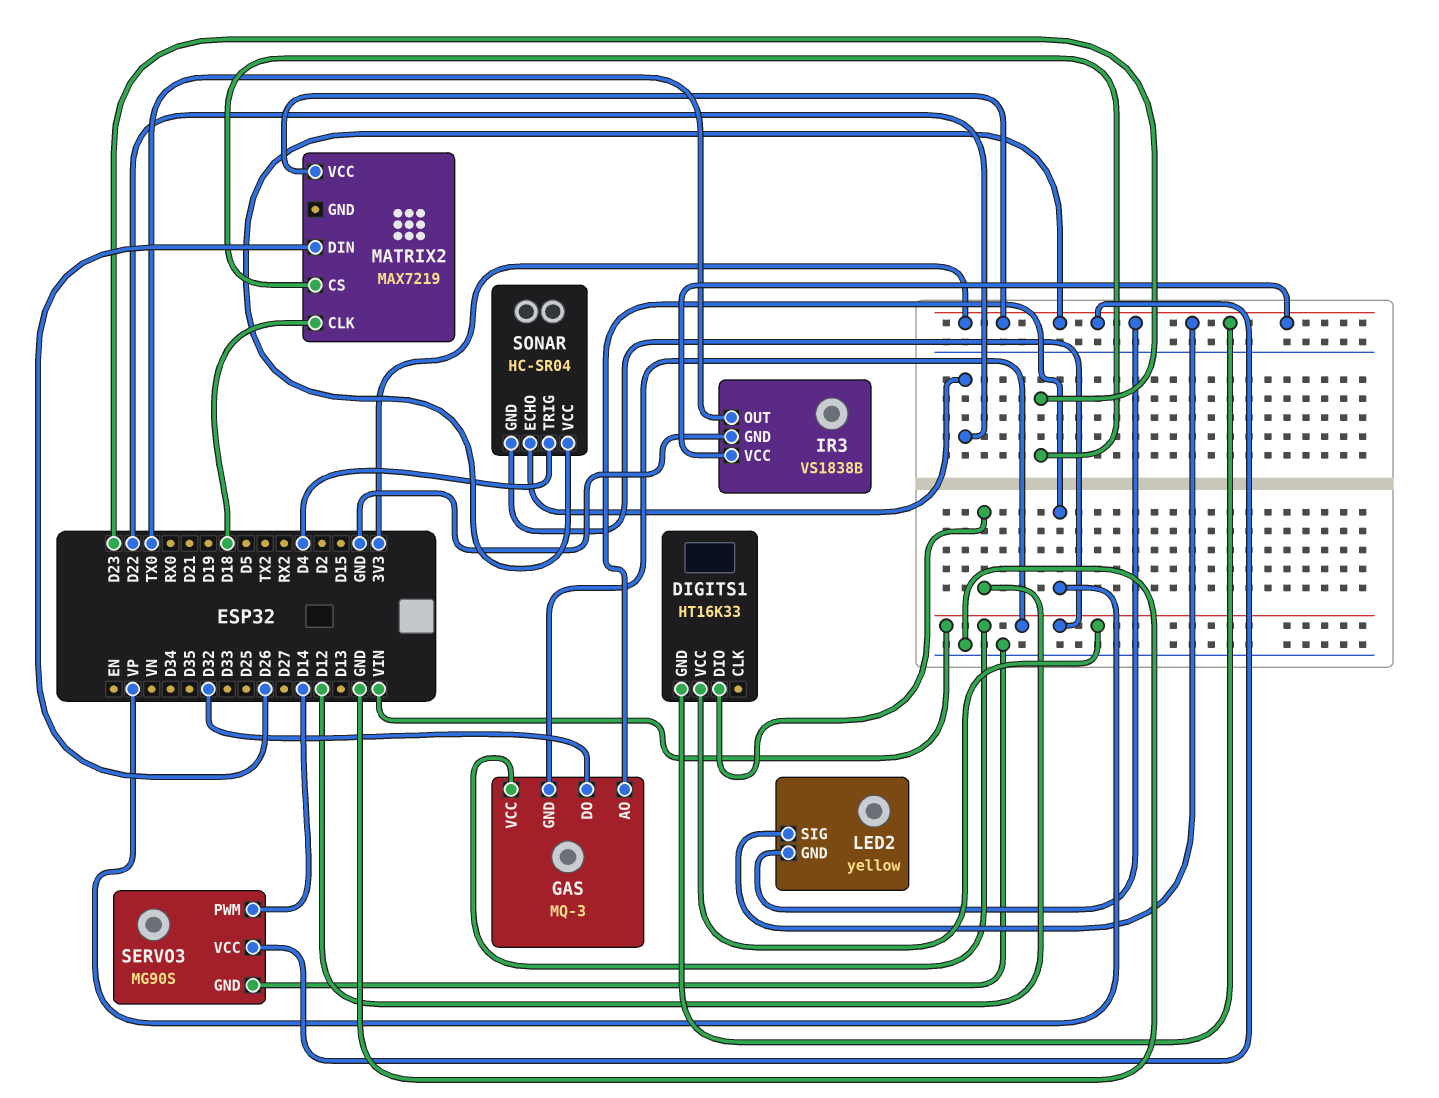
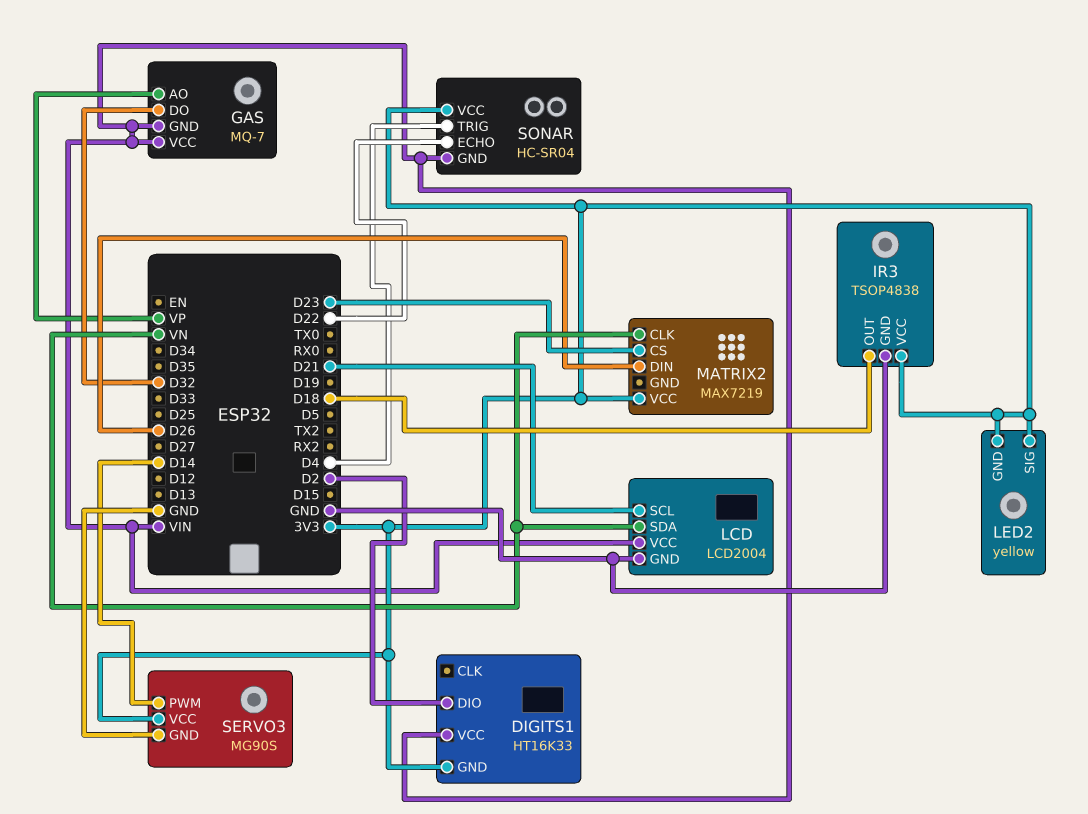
DIGITS1 pin DIO: D12 -> D2
GAS: MQ-3 -> MQ-7
IR3: VS1838B -> TSOP4838
IR3 pin OUT: TX0 -> D18
LCD: none -> LCD2004
LCD pin GND: none -> GND
LCD pin SCL: none -> D21
LCD pin SDA: none -> VN
LCD pin VCC: none -> VIN
MATRIX2 pin CLK: D18 -> VN

